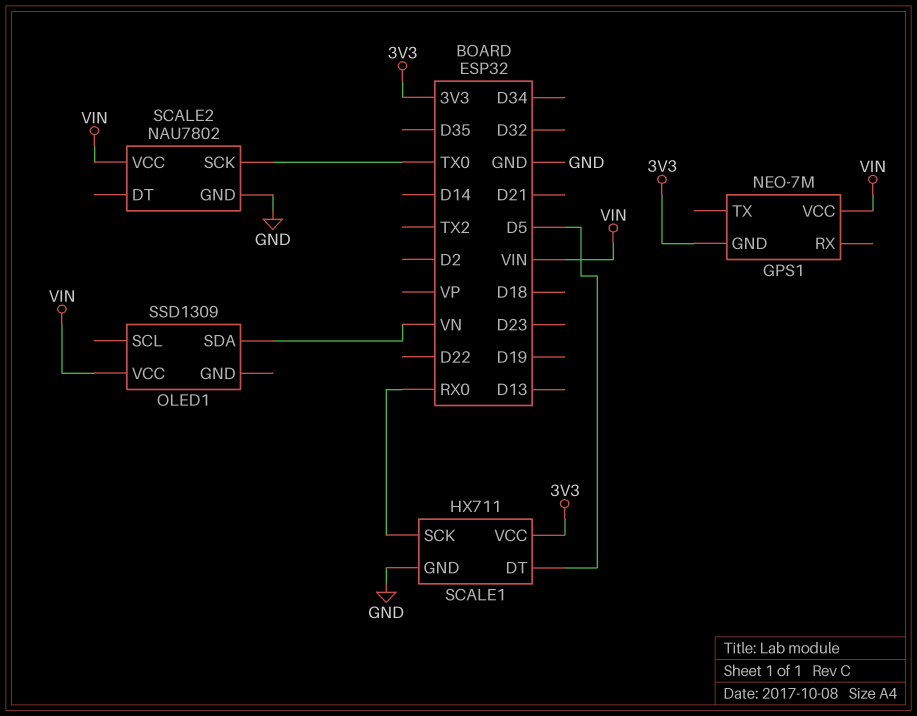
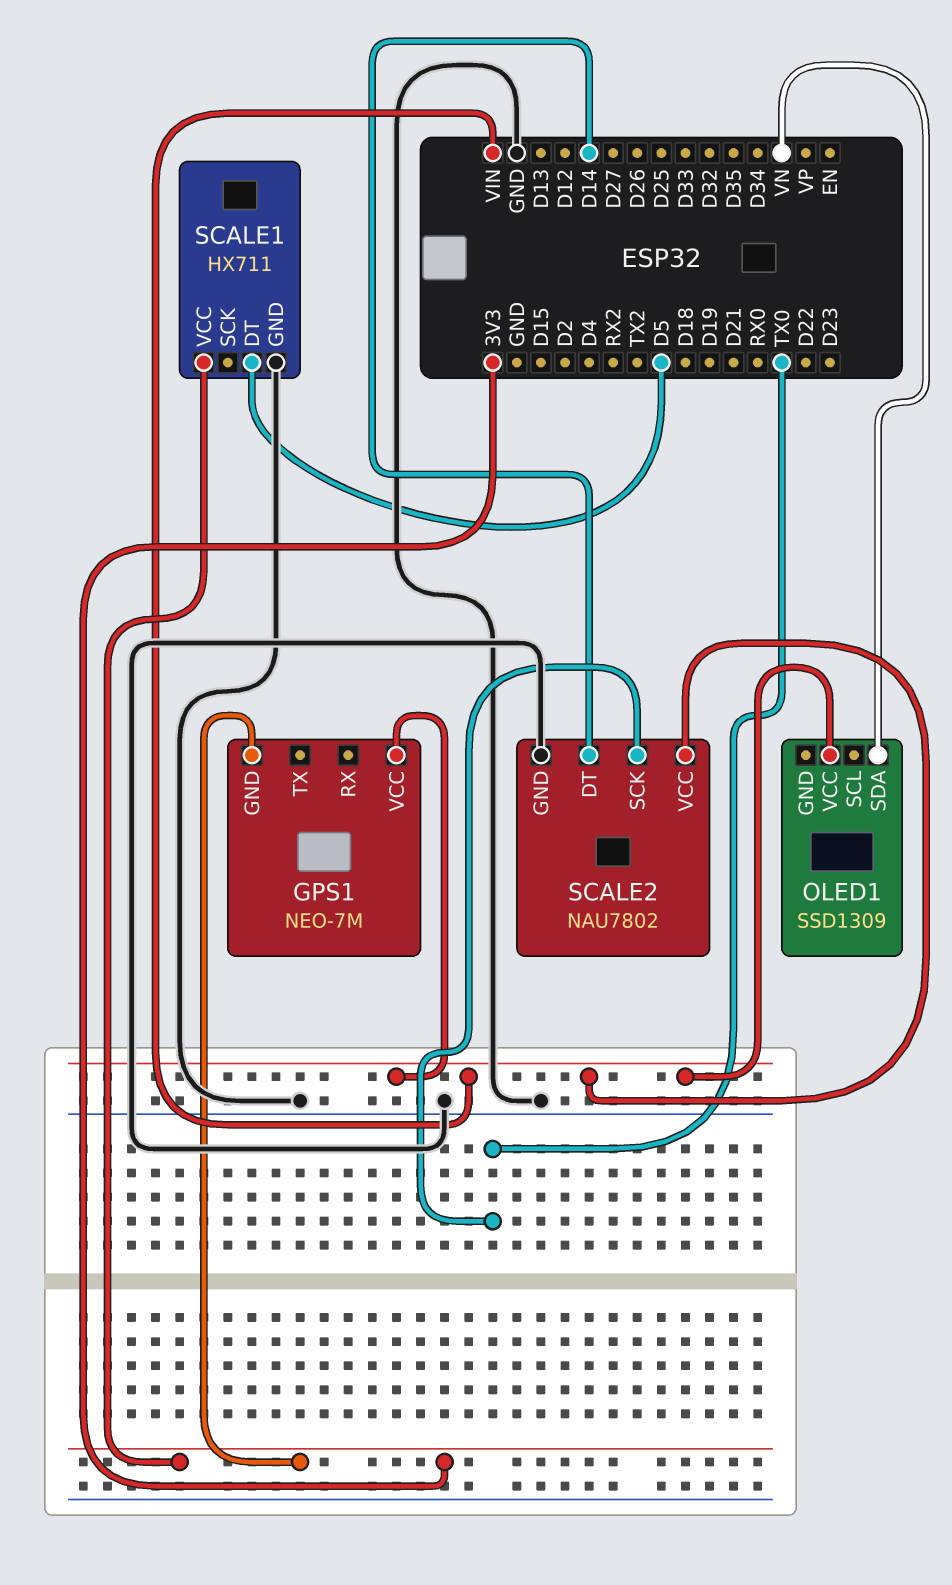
SCALE1 pin SCK: RX0 -> none
SCALE2 pin DT: none -> D14

